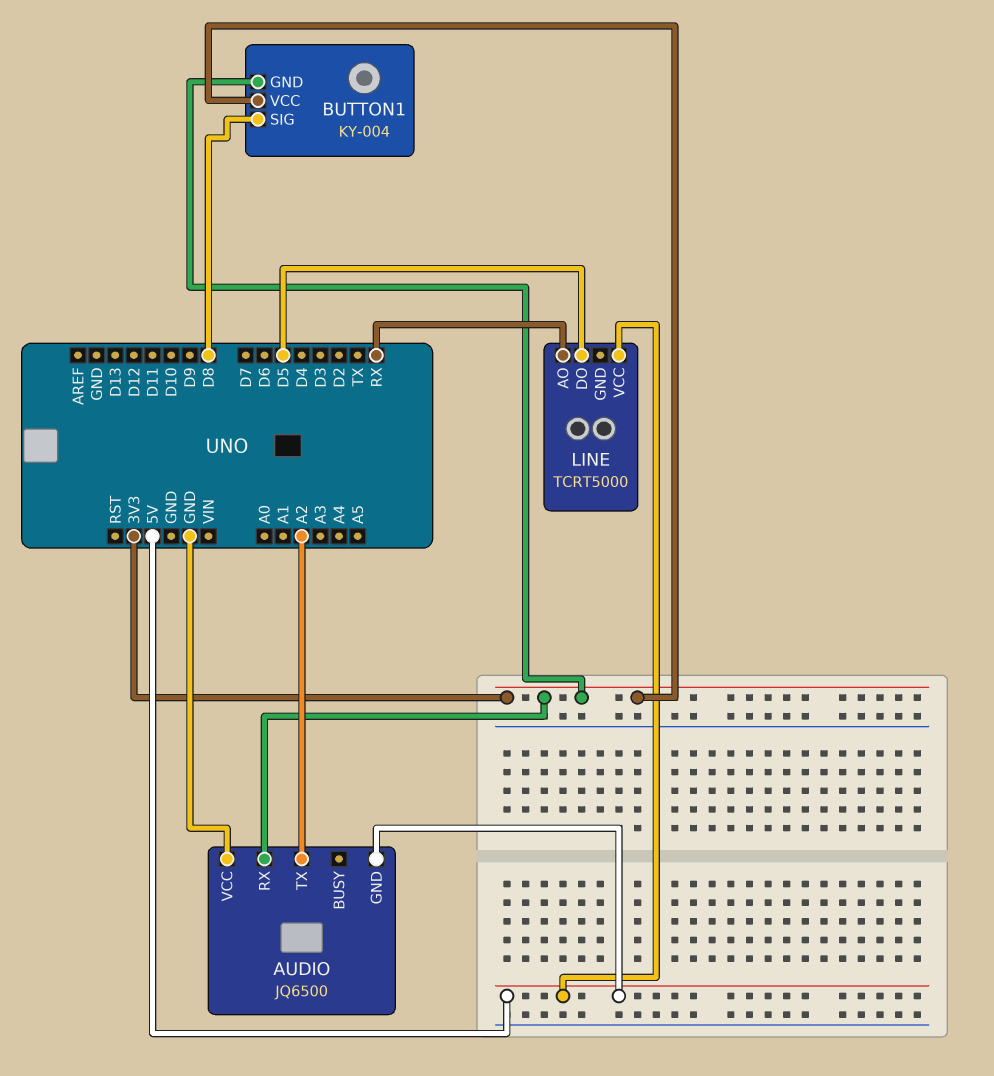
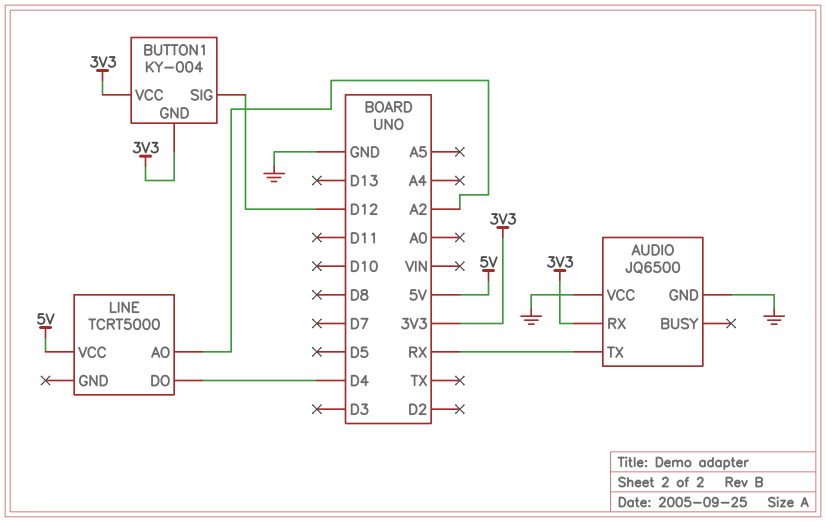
AUDIO pin GND: 5V -> GND
AUDIO pin TX: A2 -> RX
BUTTON1 pin SIG: D8 -> D12
LINE pin AO: RX -> A2
LINE pin DO: D5 -> D4

